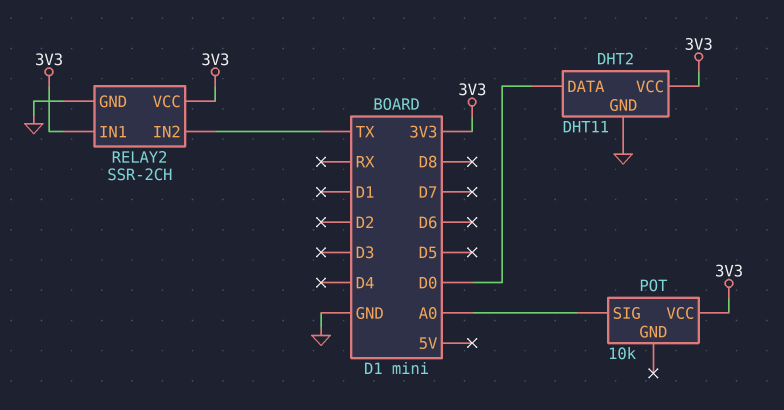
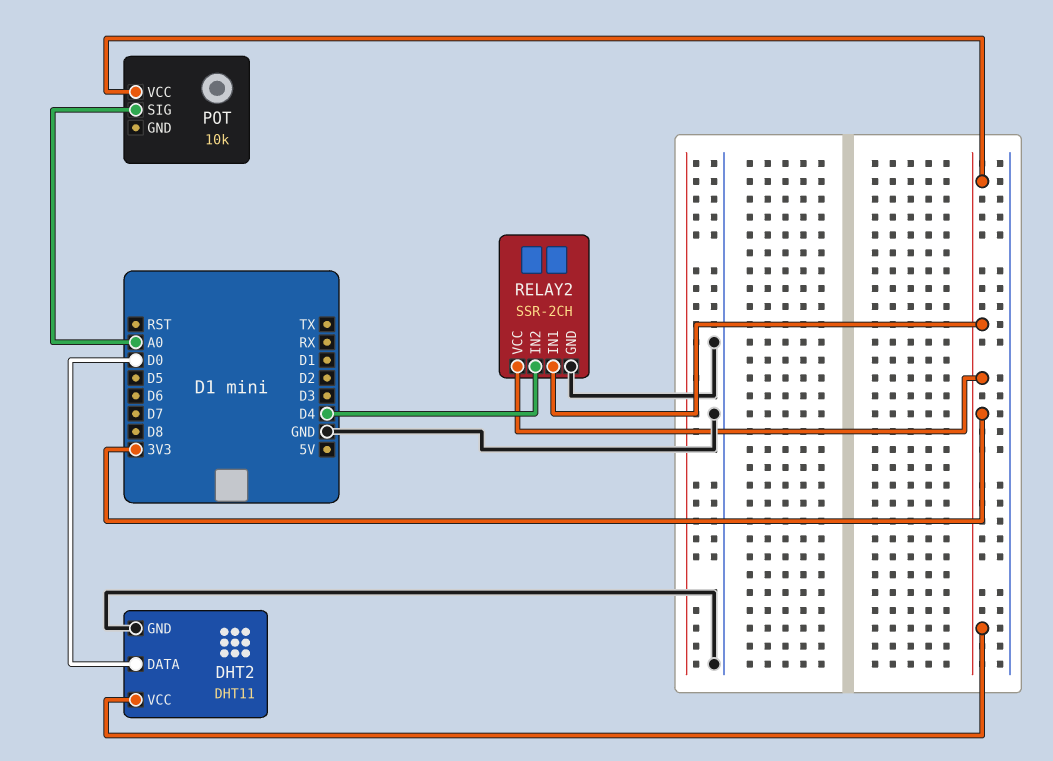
RELAY2 pin IN2: TX -> D4

